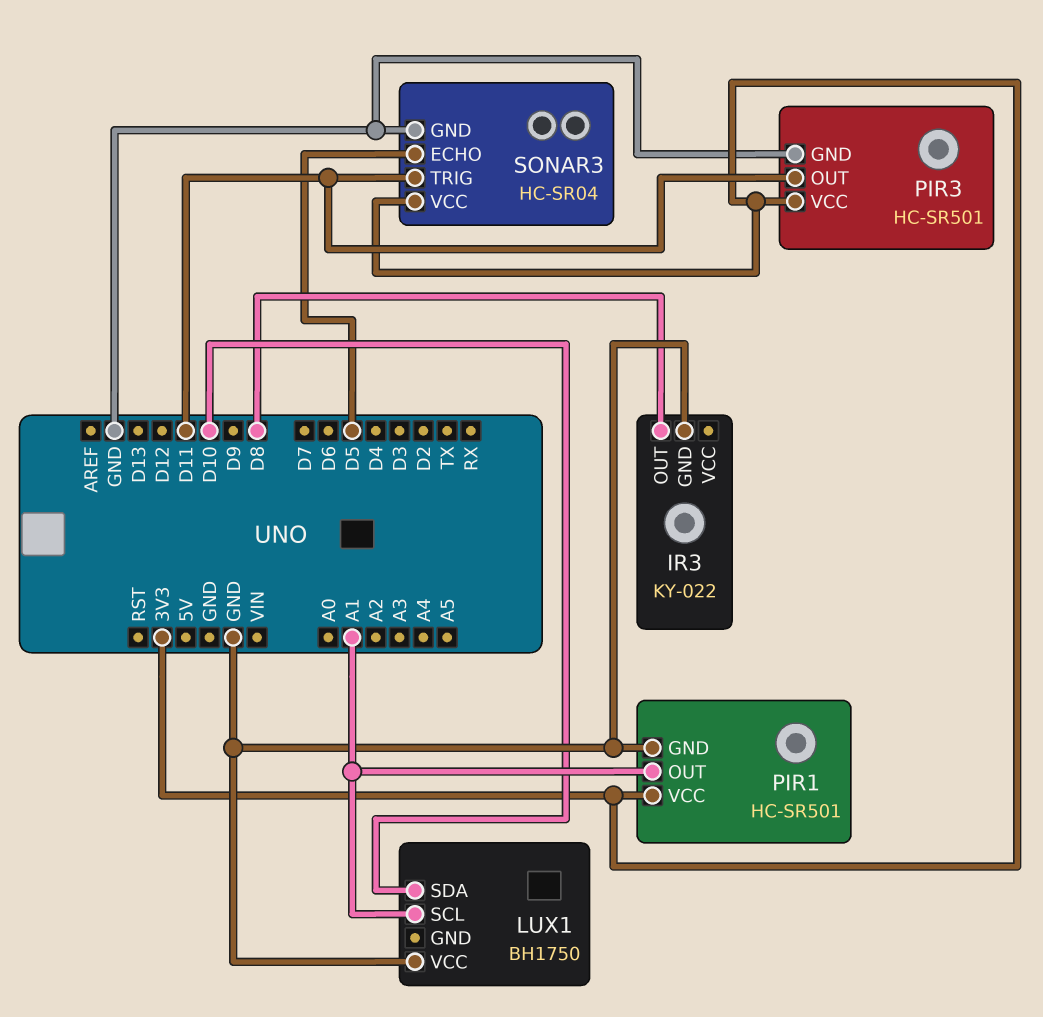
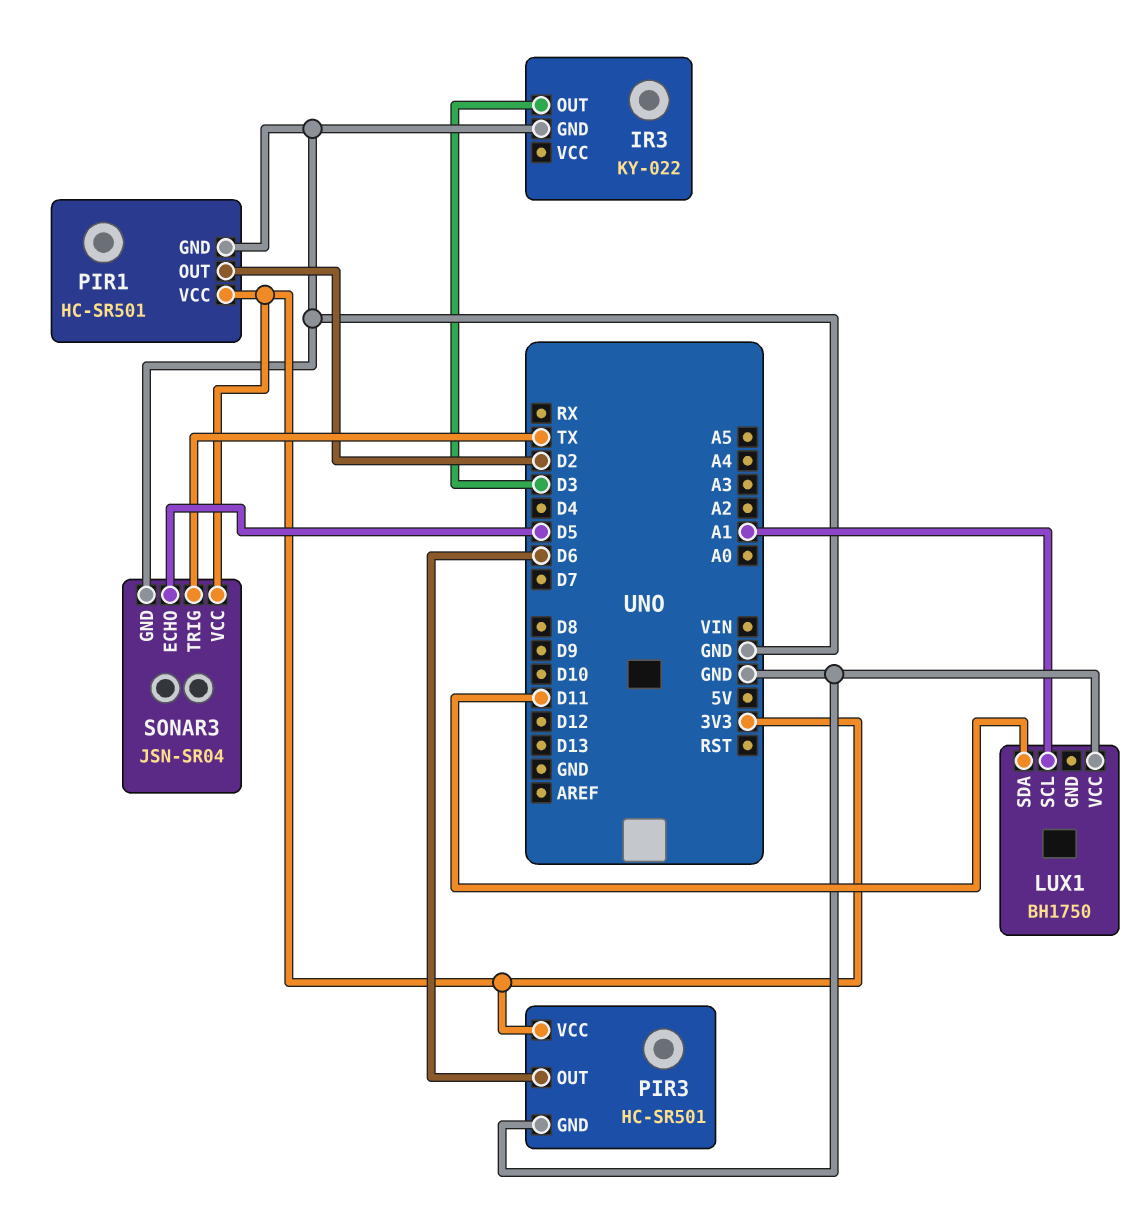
IR3 pin OUT: D8 -> D3
LUX1 pin SDA: D10 -> D11
PIR1 pin OUT: A1 -> D2
PIR3 pin OUT: D11 -> D6
SONAR3: HC-SR04 -> JSN-SR04
SONAR3 pin TRIG: D11 -> TX

